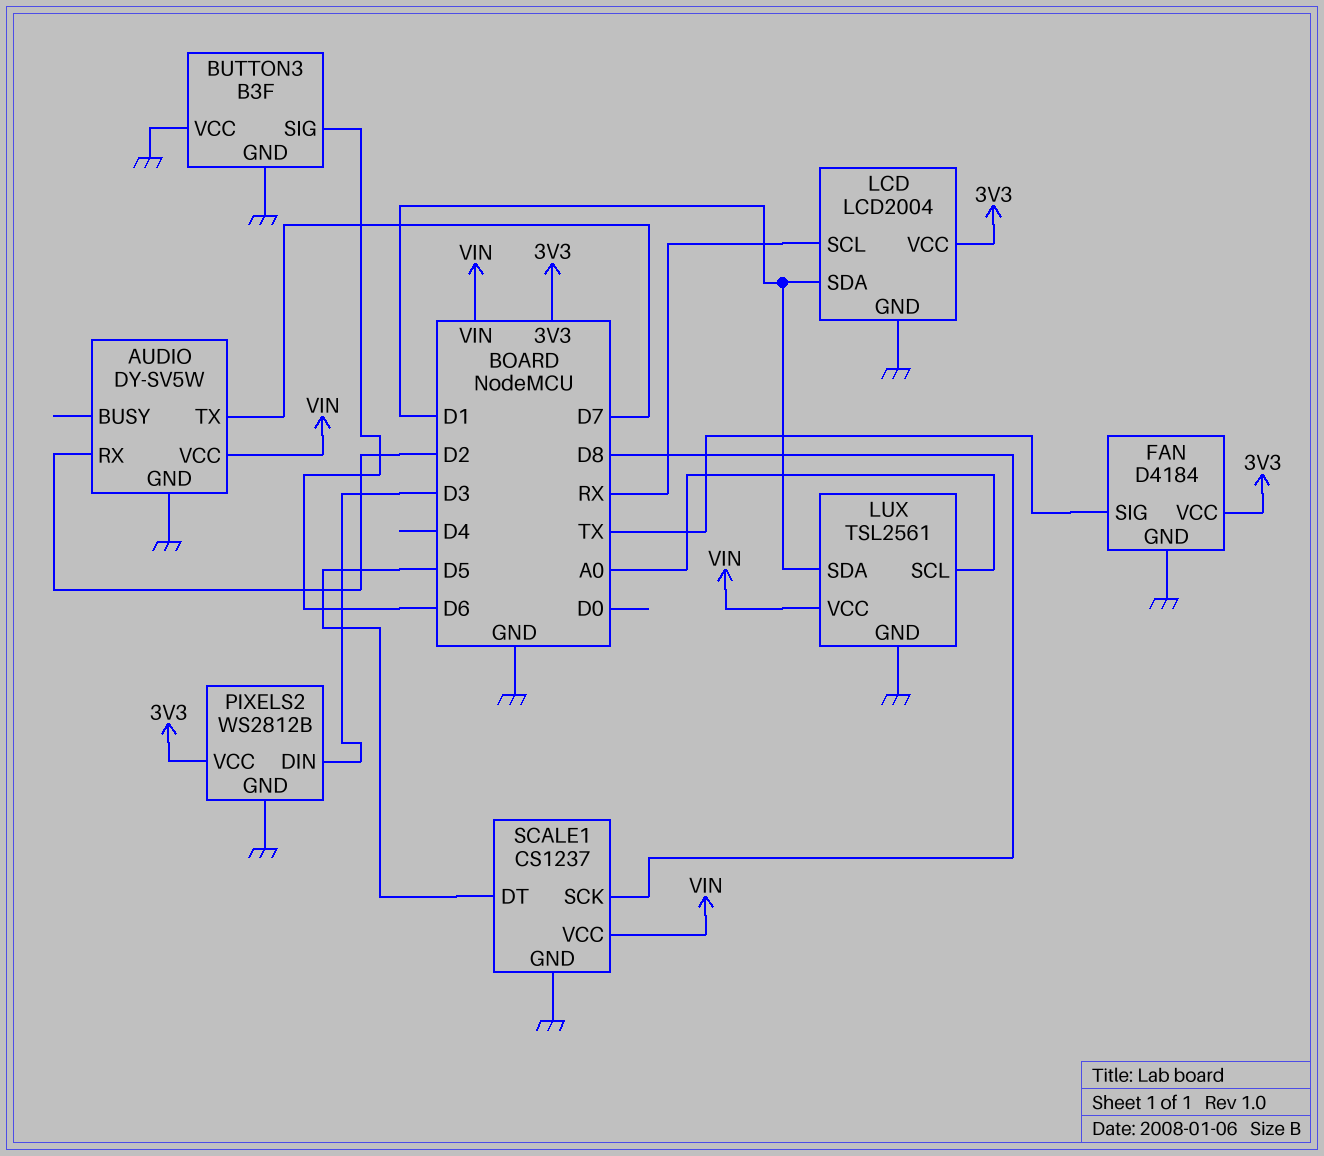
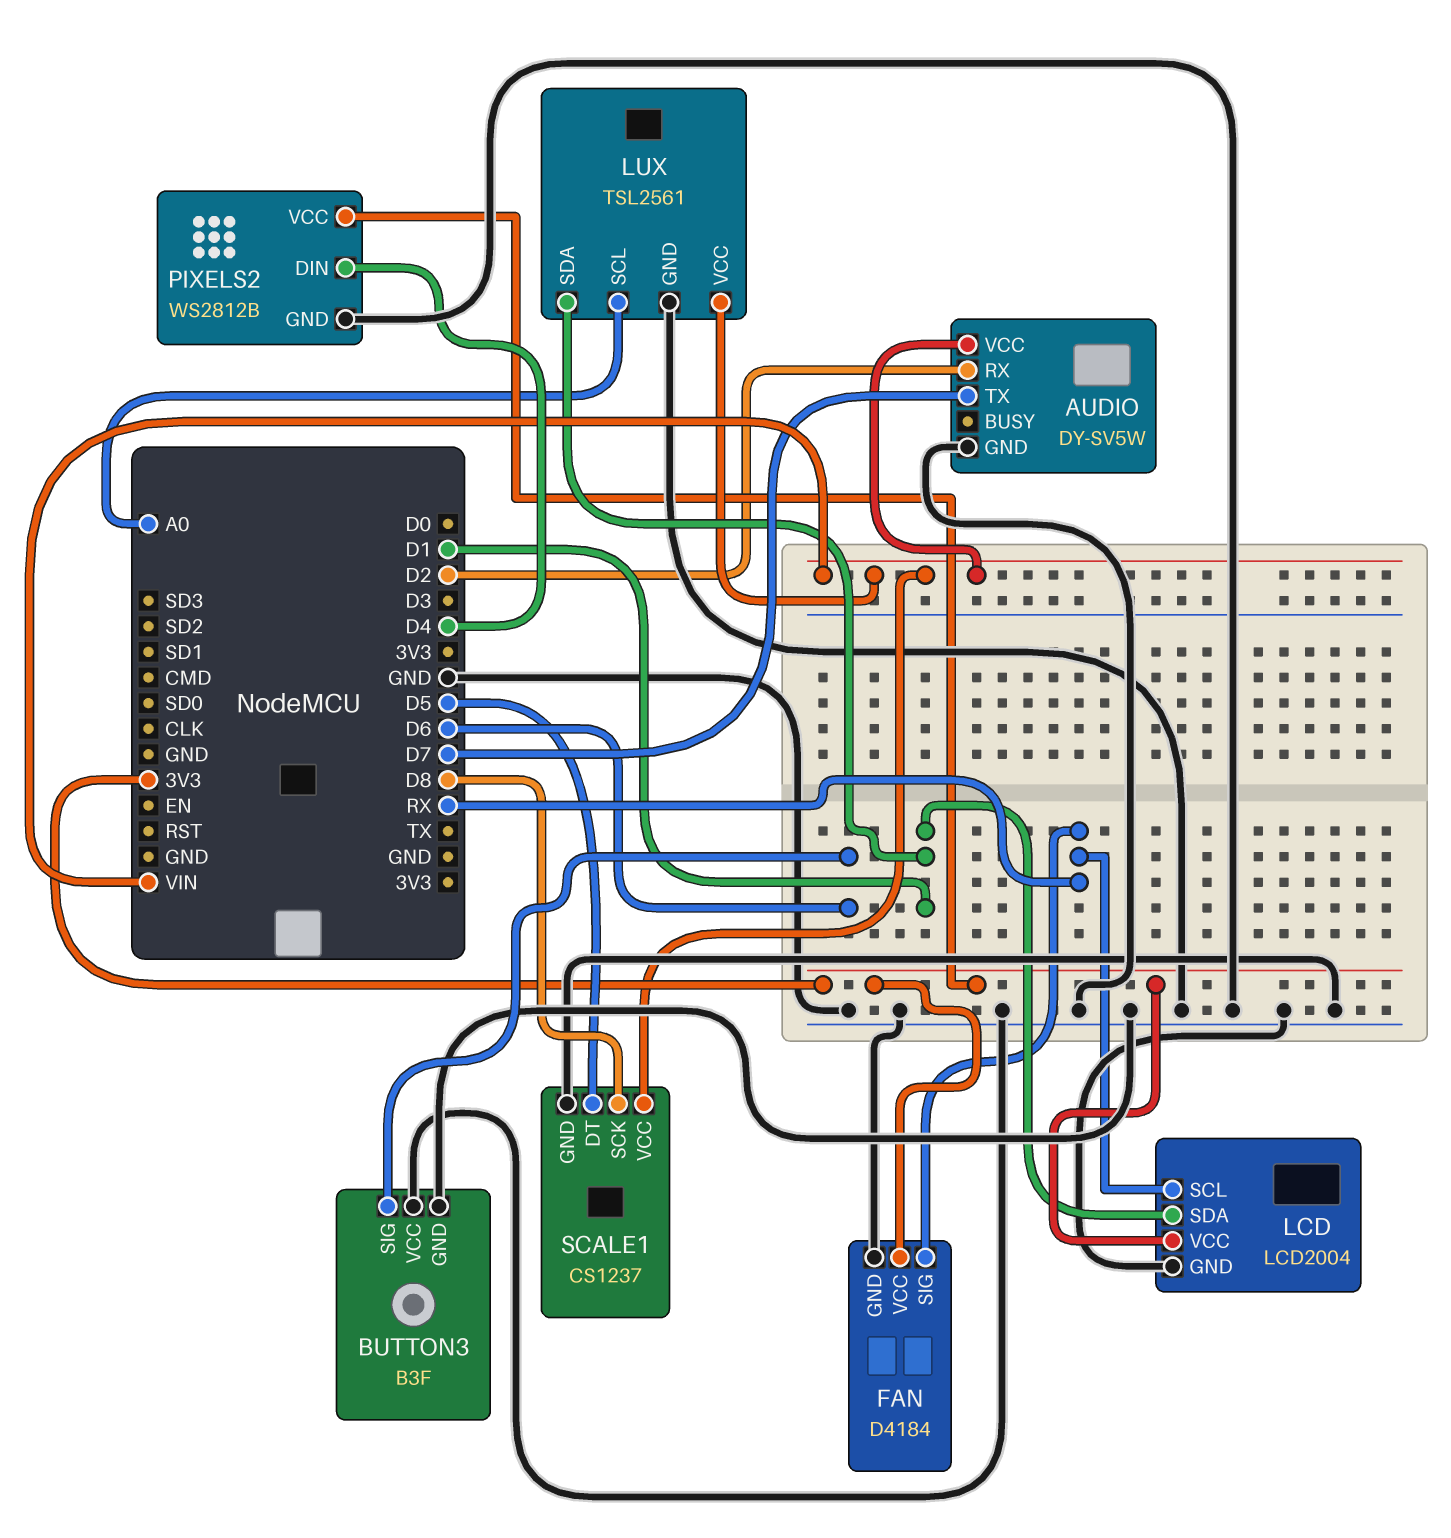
FAN pin SIG: TX -> RX
PIXELS2 pin DIN: D3 -> D4

